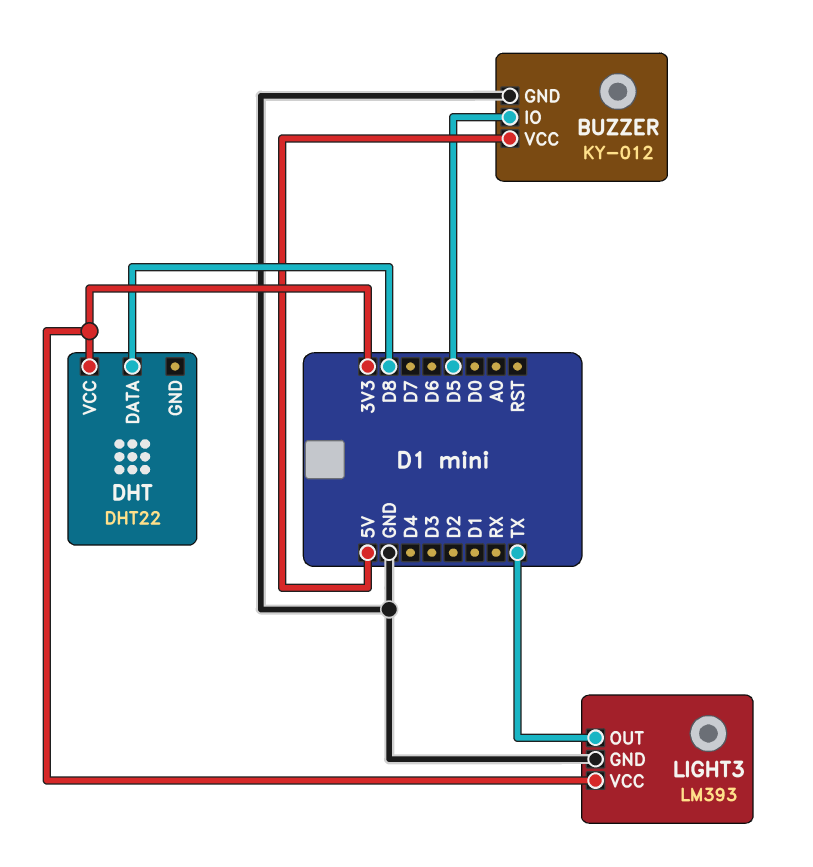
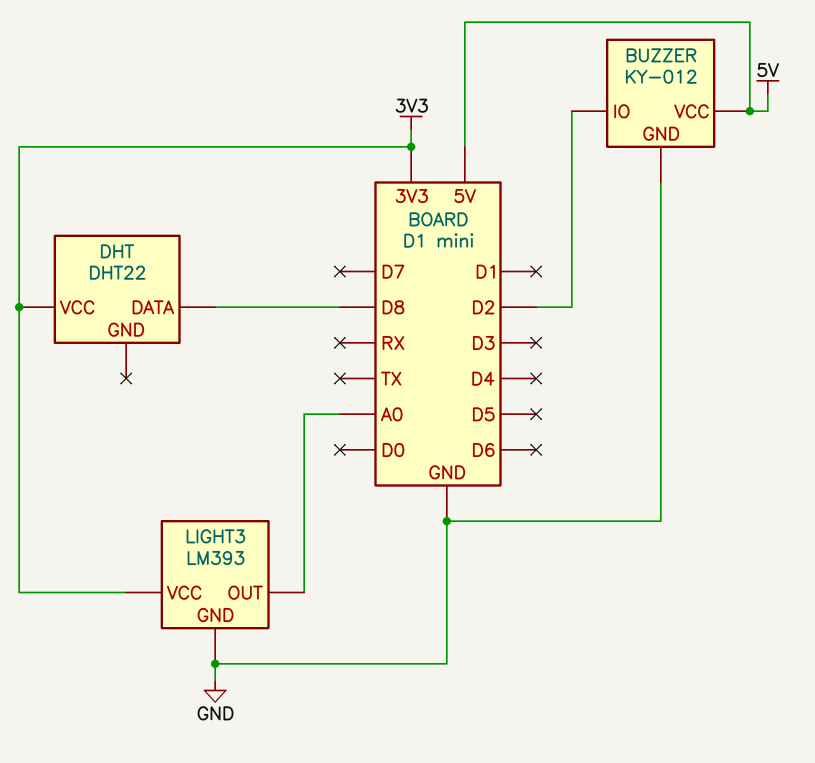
BUZZER pin IO: D5 -> D2
LIGHT3 pin OUT: TX -> A0

